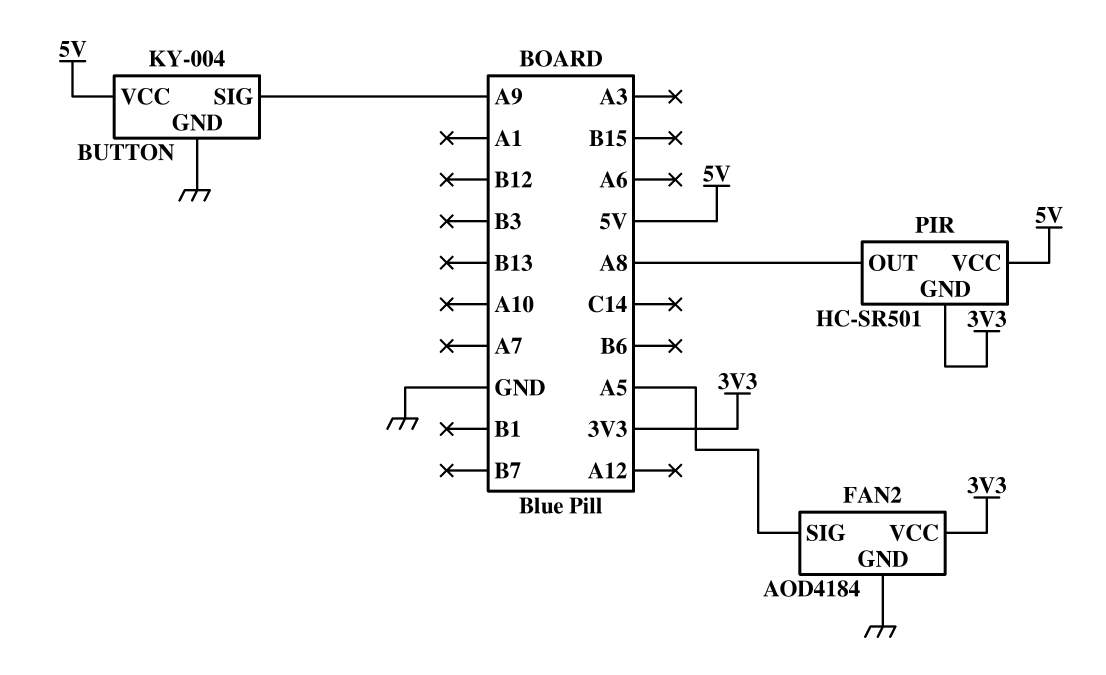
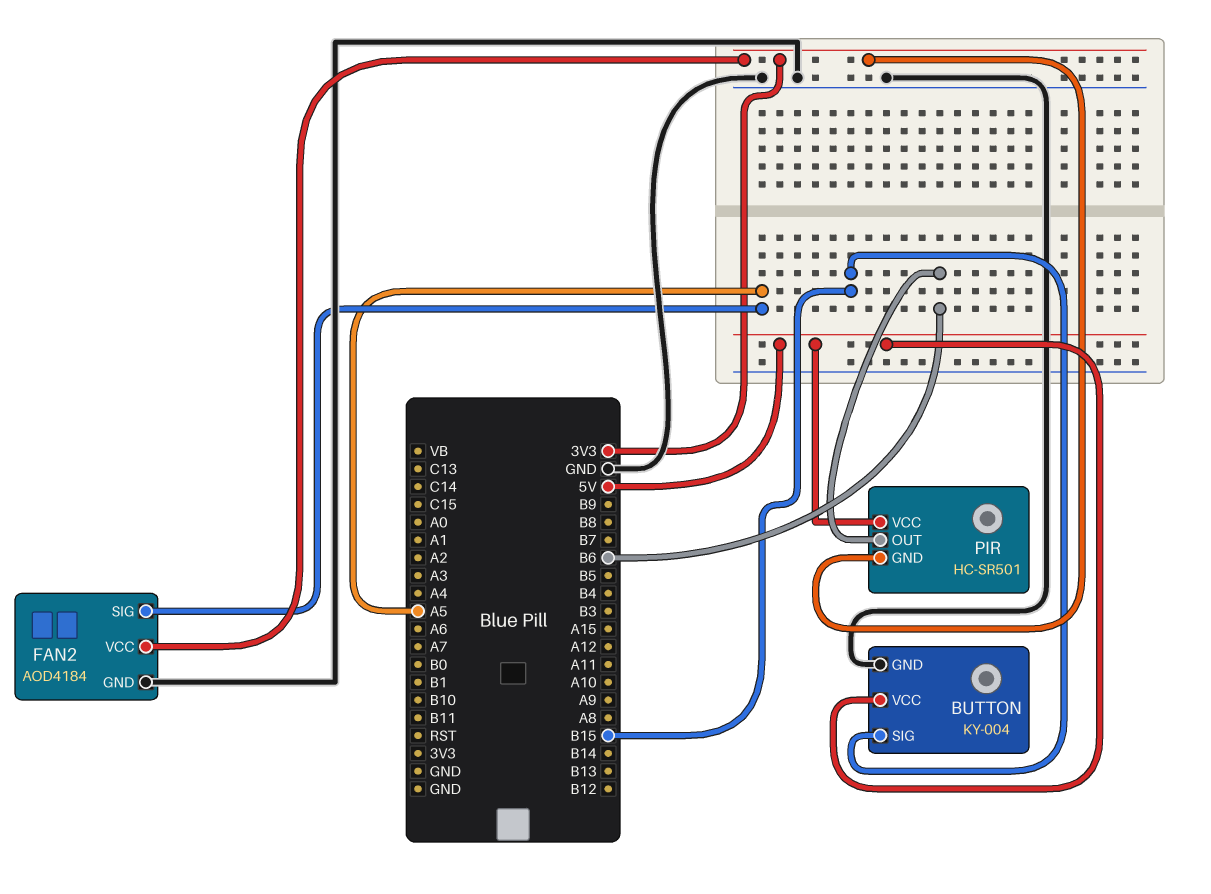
BUTTON pin SIG: A9 -> B15
PIR pin OUT: A8 -> B6

